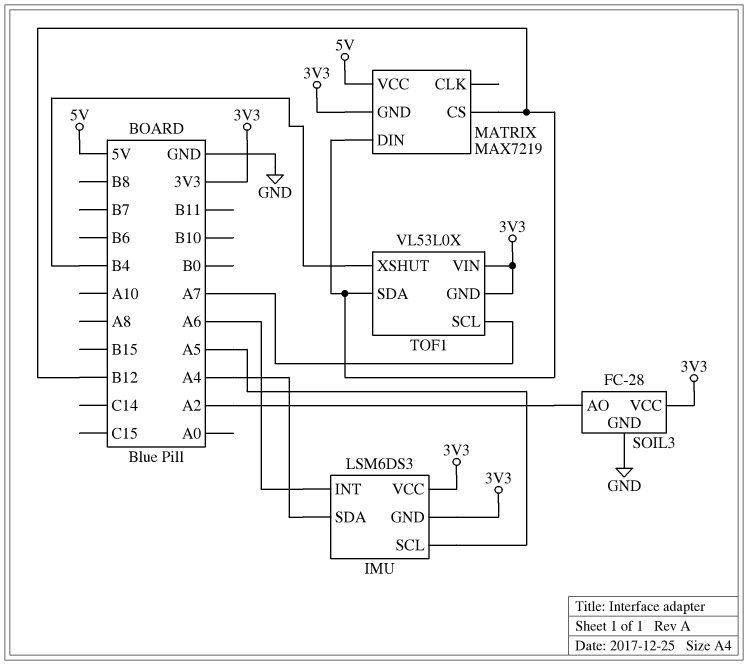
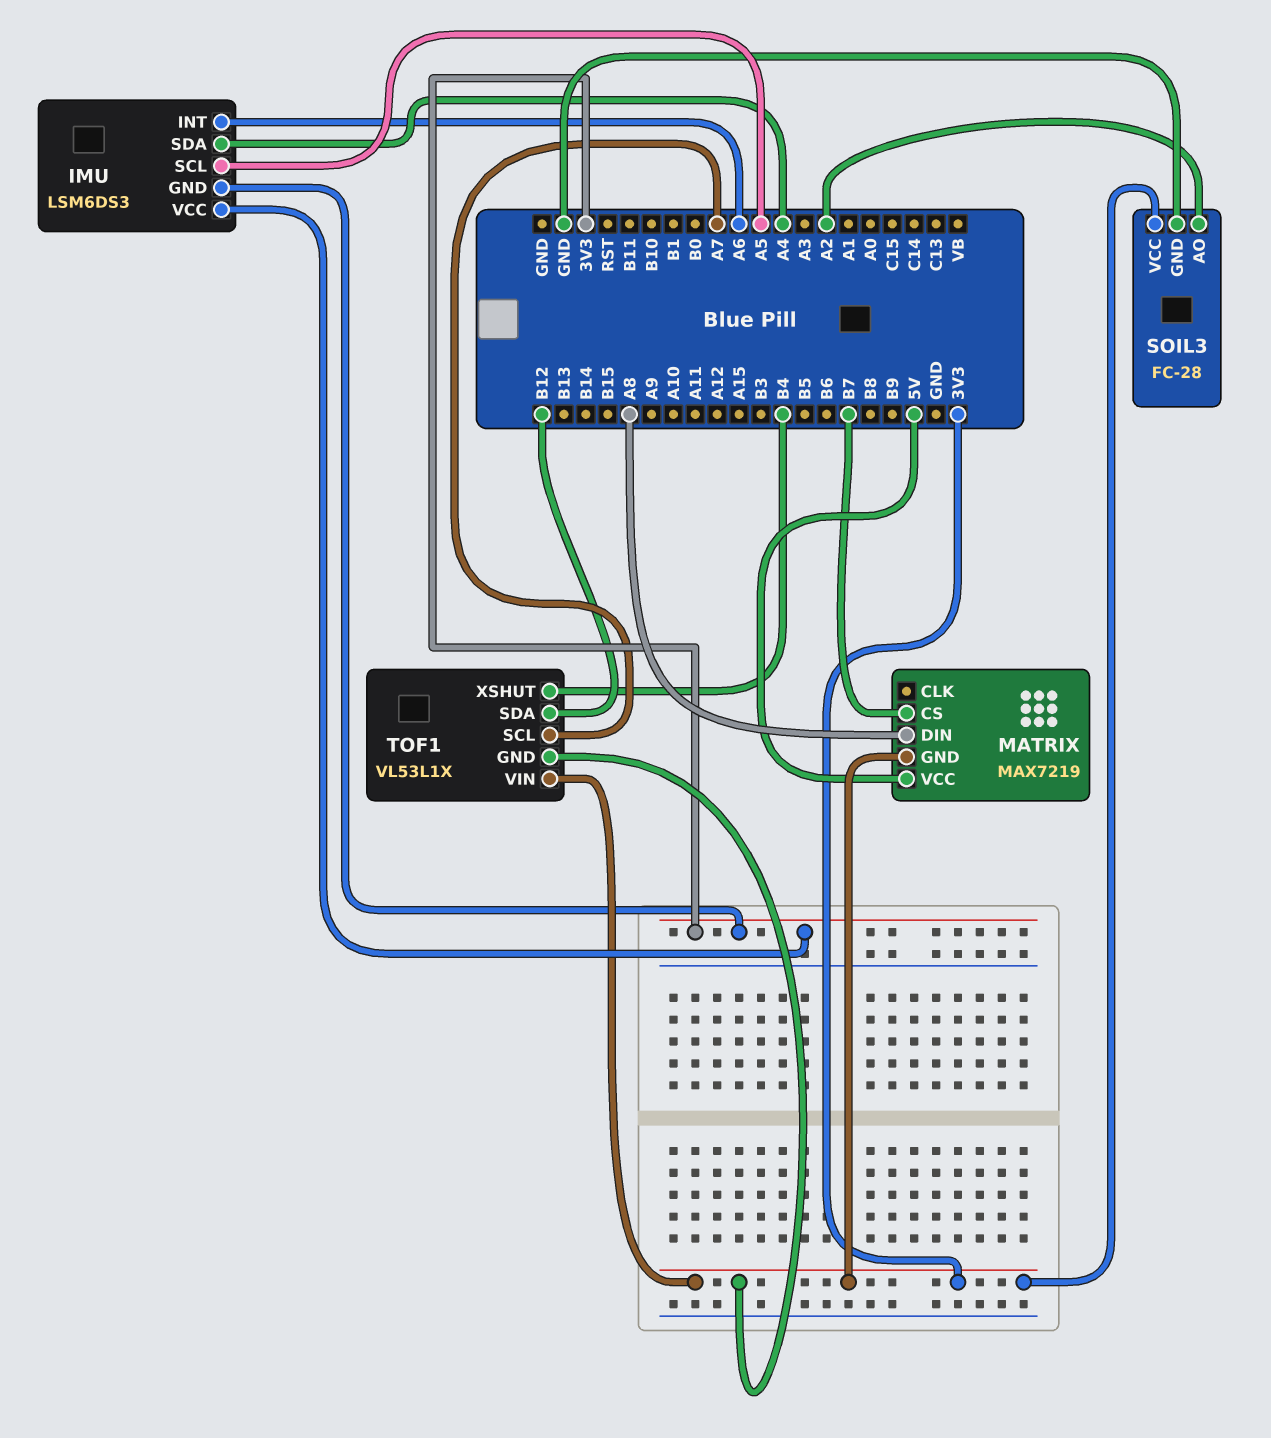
MATRIX pin CS: B12 -> B7
MATRIX pin DIN: B12 -> A8
TOF1: VL53L0X -> VL53L1X

